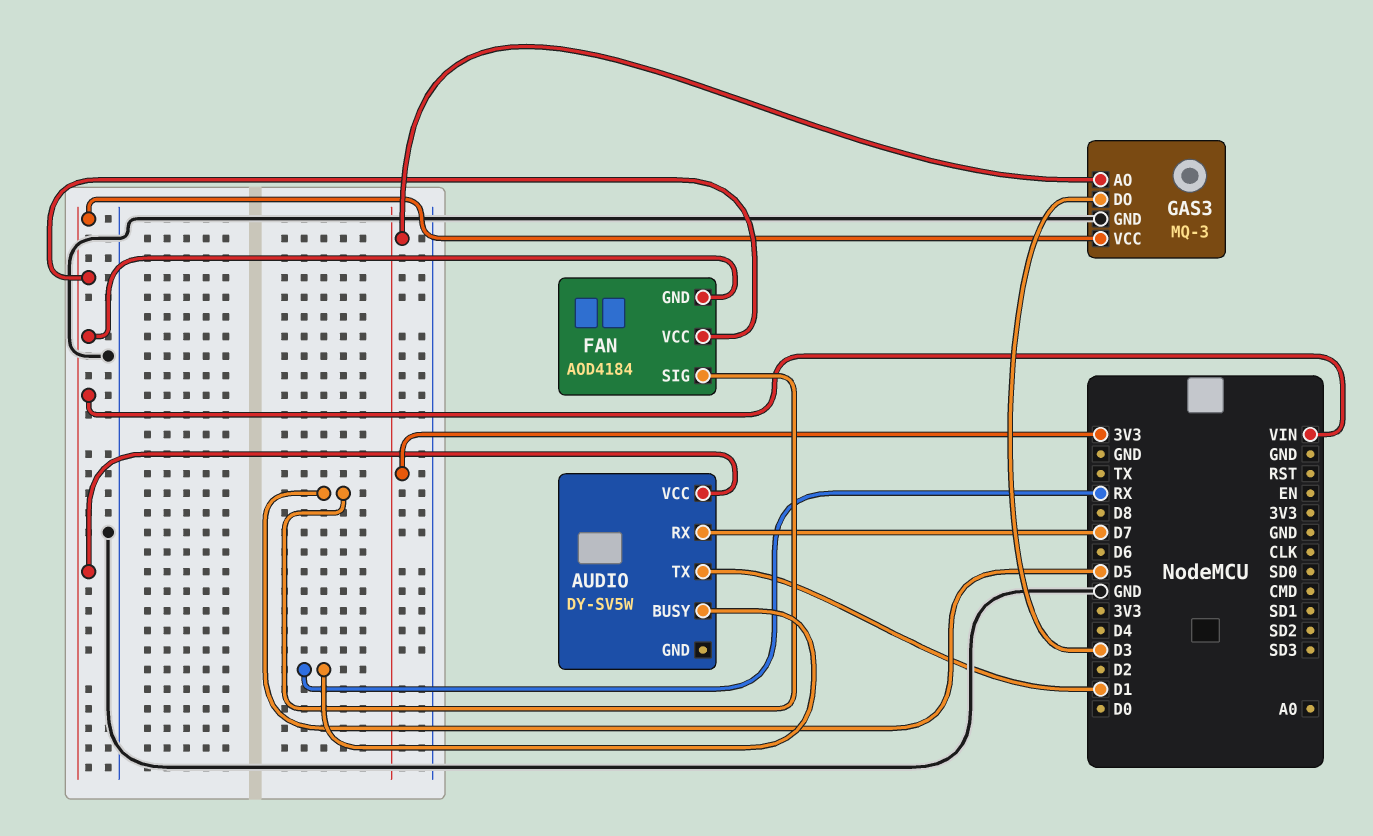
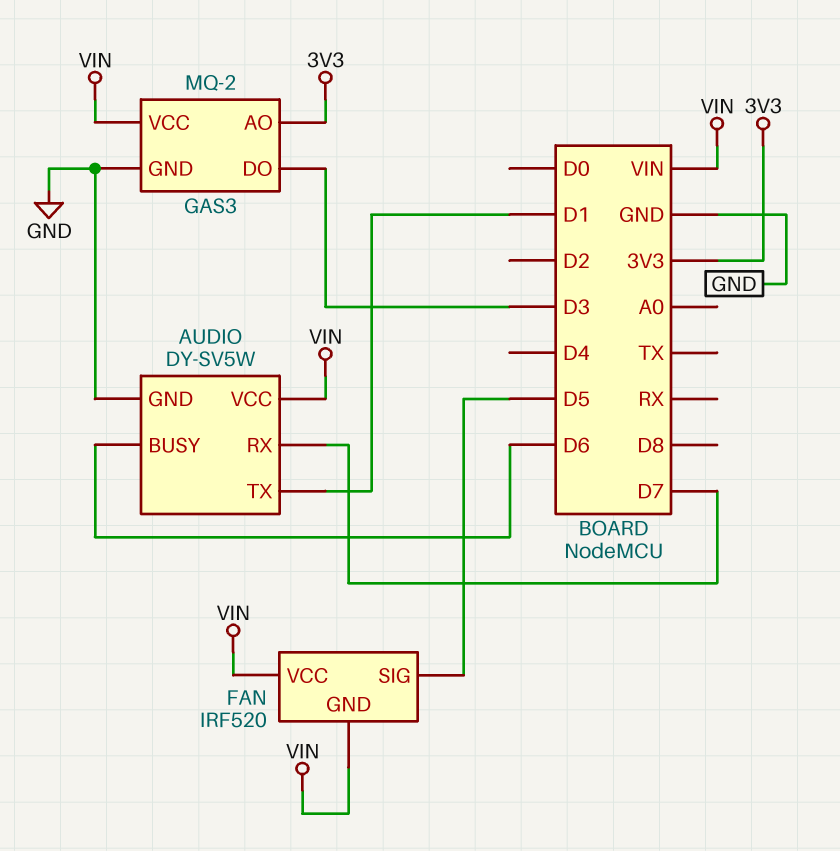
AUDIO pin BUSY: RX -> D6
AUDIO pin GND: none -> GND
FAN: AOD4184 -> IRF520
GAS3: MQ-3 -> MQ-2

